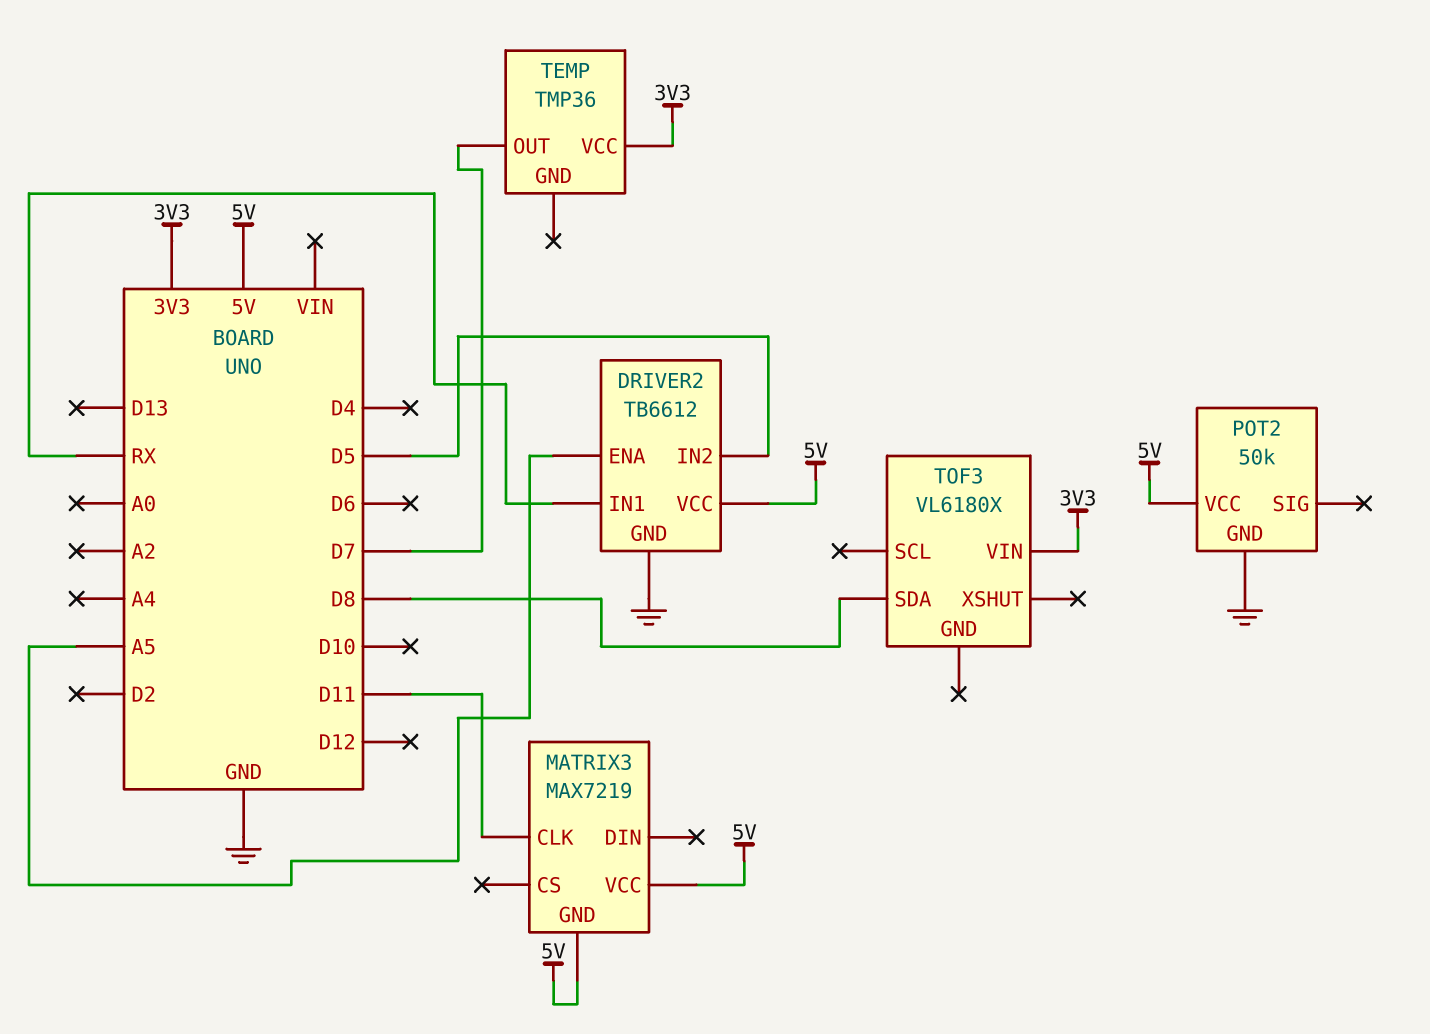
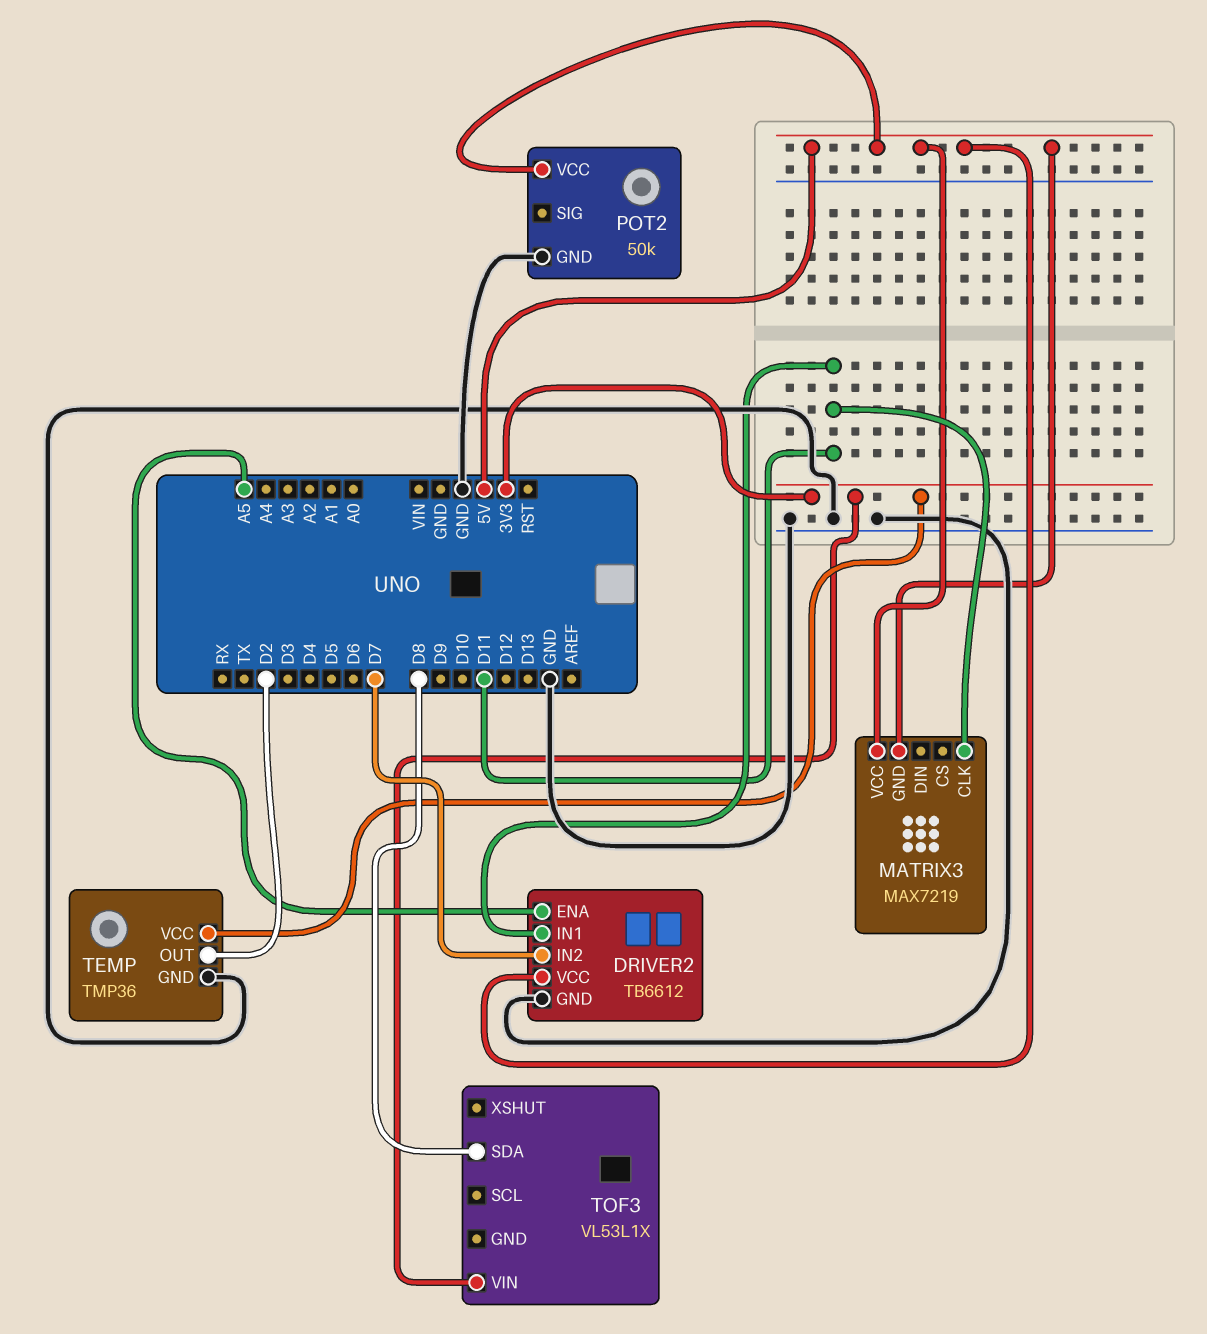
DRIVER2 pin IN1: RX -> D11
DRIVER2 pin IN2: D5 -> D7
TEMP pin GND: none -> GND
TEMP pin OUT: D7 -> D2
TOF3: VL6180X -> VL53L1X

